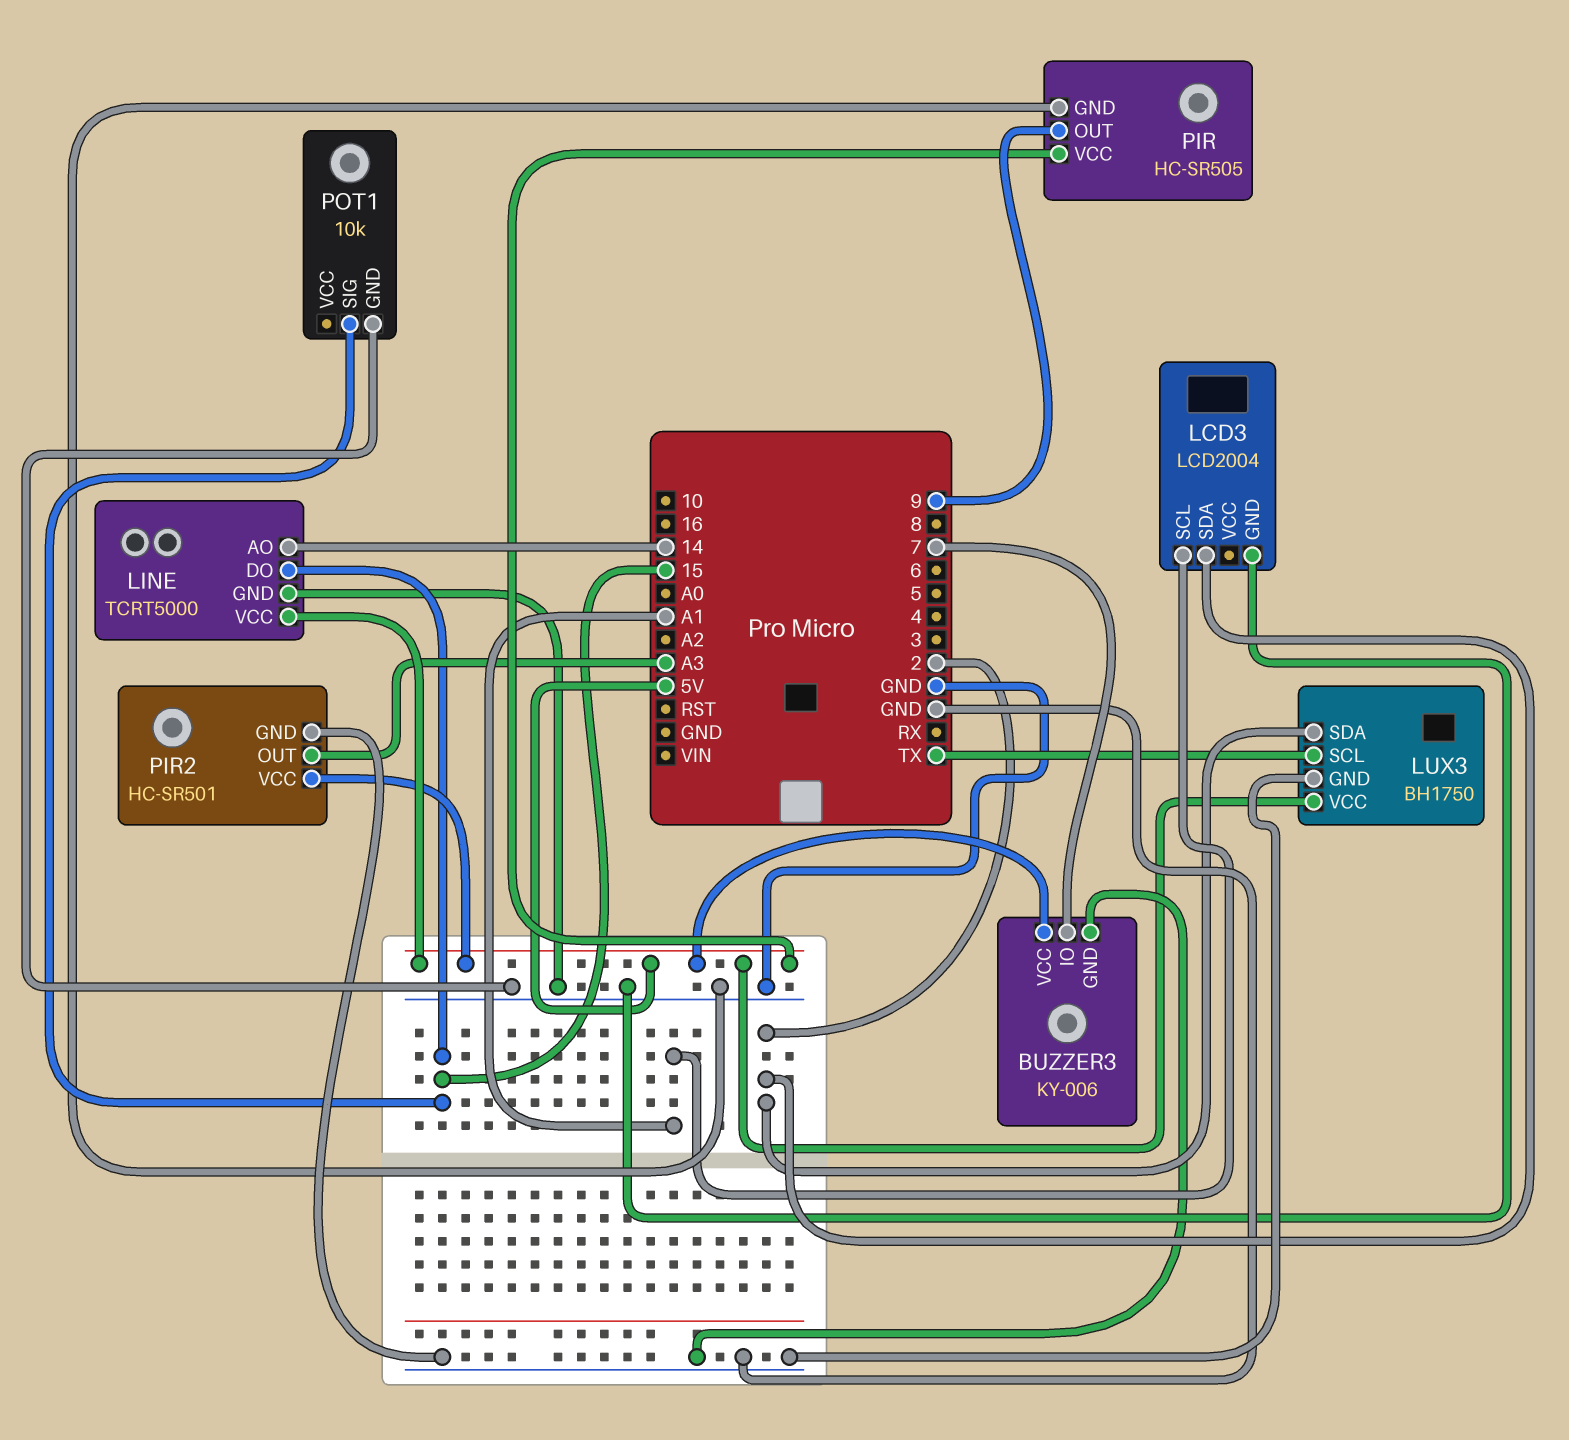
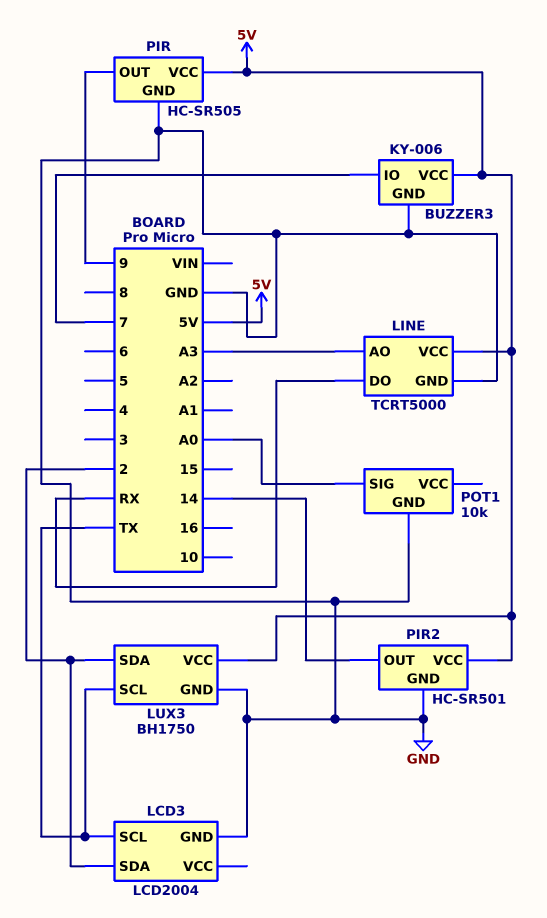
LCD3 pin SCL: A1 -> TX
LINE pin AO: 14 -> A3
LINE pin DO: 15 -> RX
PIR2 pin OUT: A3 -> 14
POT1 pin SIG: 15 -> A0

